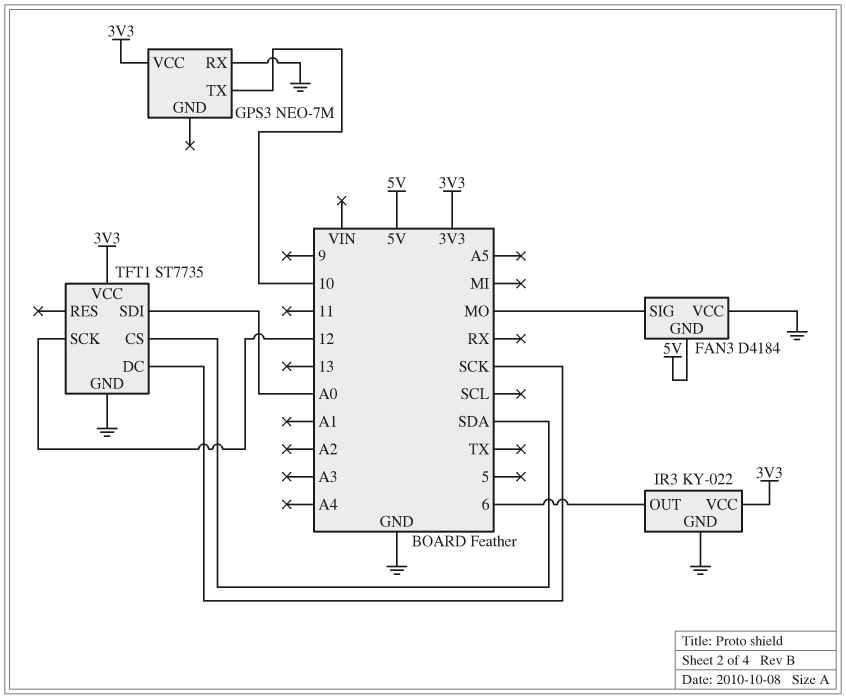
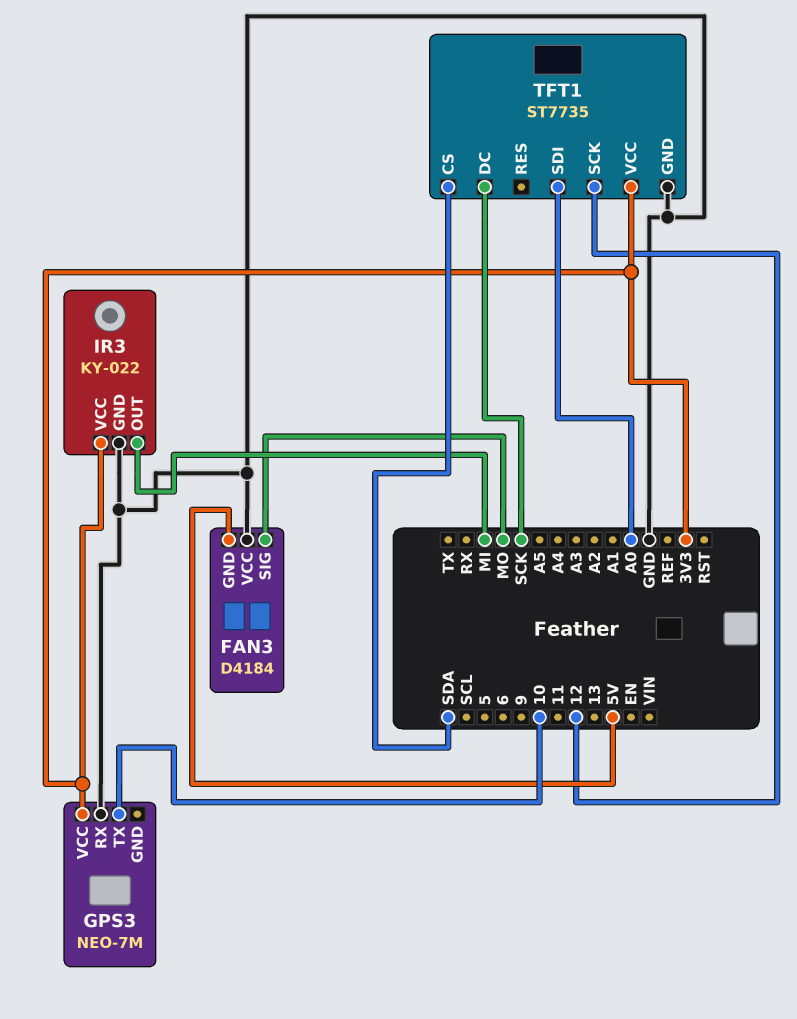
IR3 pin OUT: 6 -> MI

